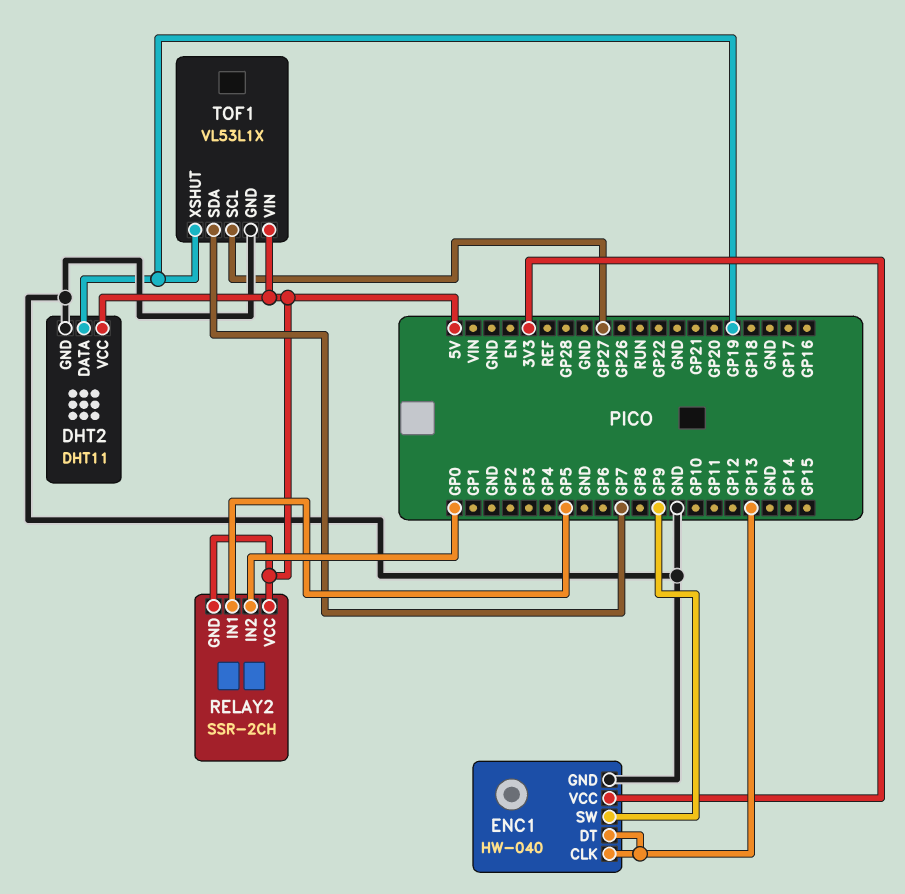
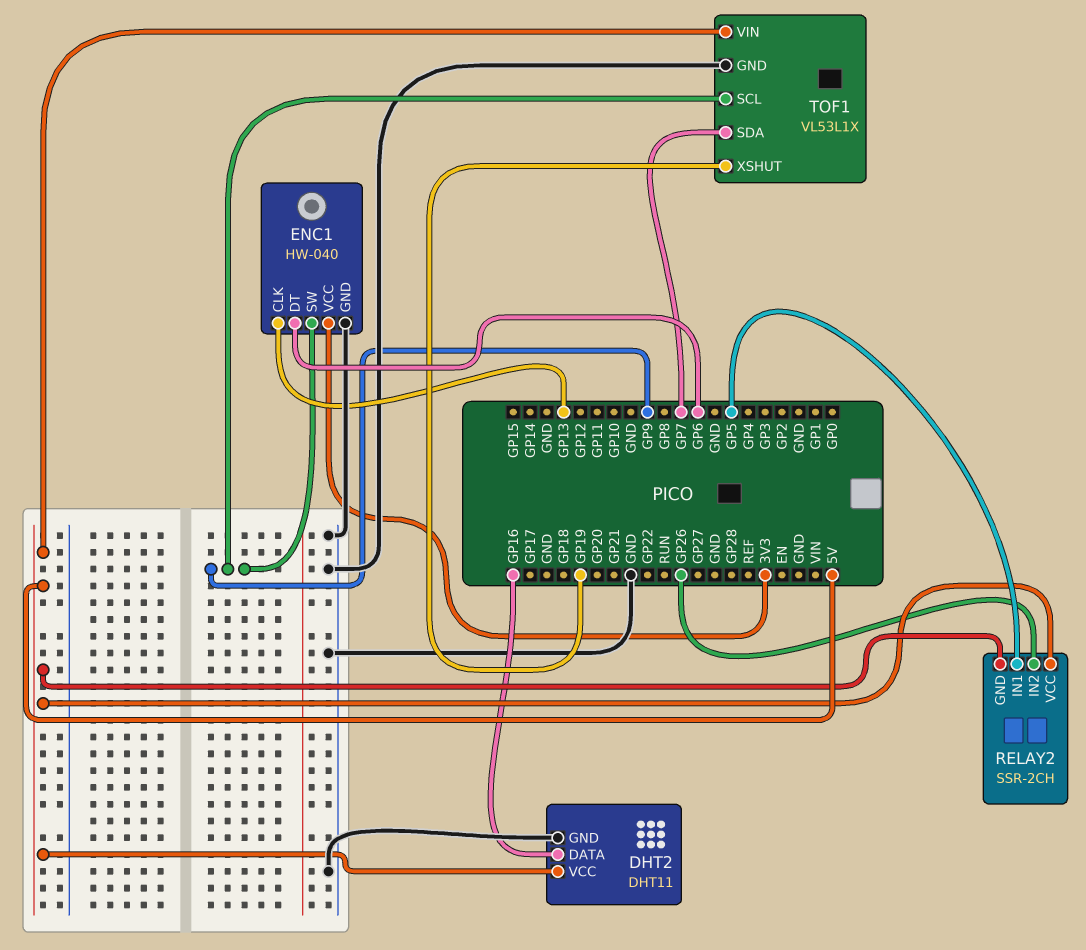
DHT2 pin DATA: GP19 -> GP16
ENC1 pin DT: GP13 -> GP6
RELAY2 pin IN2: GP0 -> GP26
TOF1 pin SCL: GP27 -> GP9

